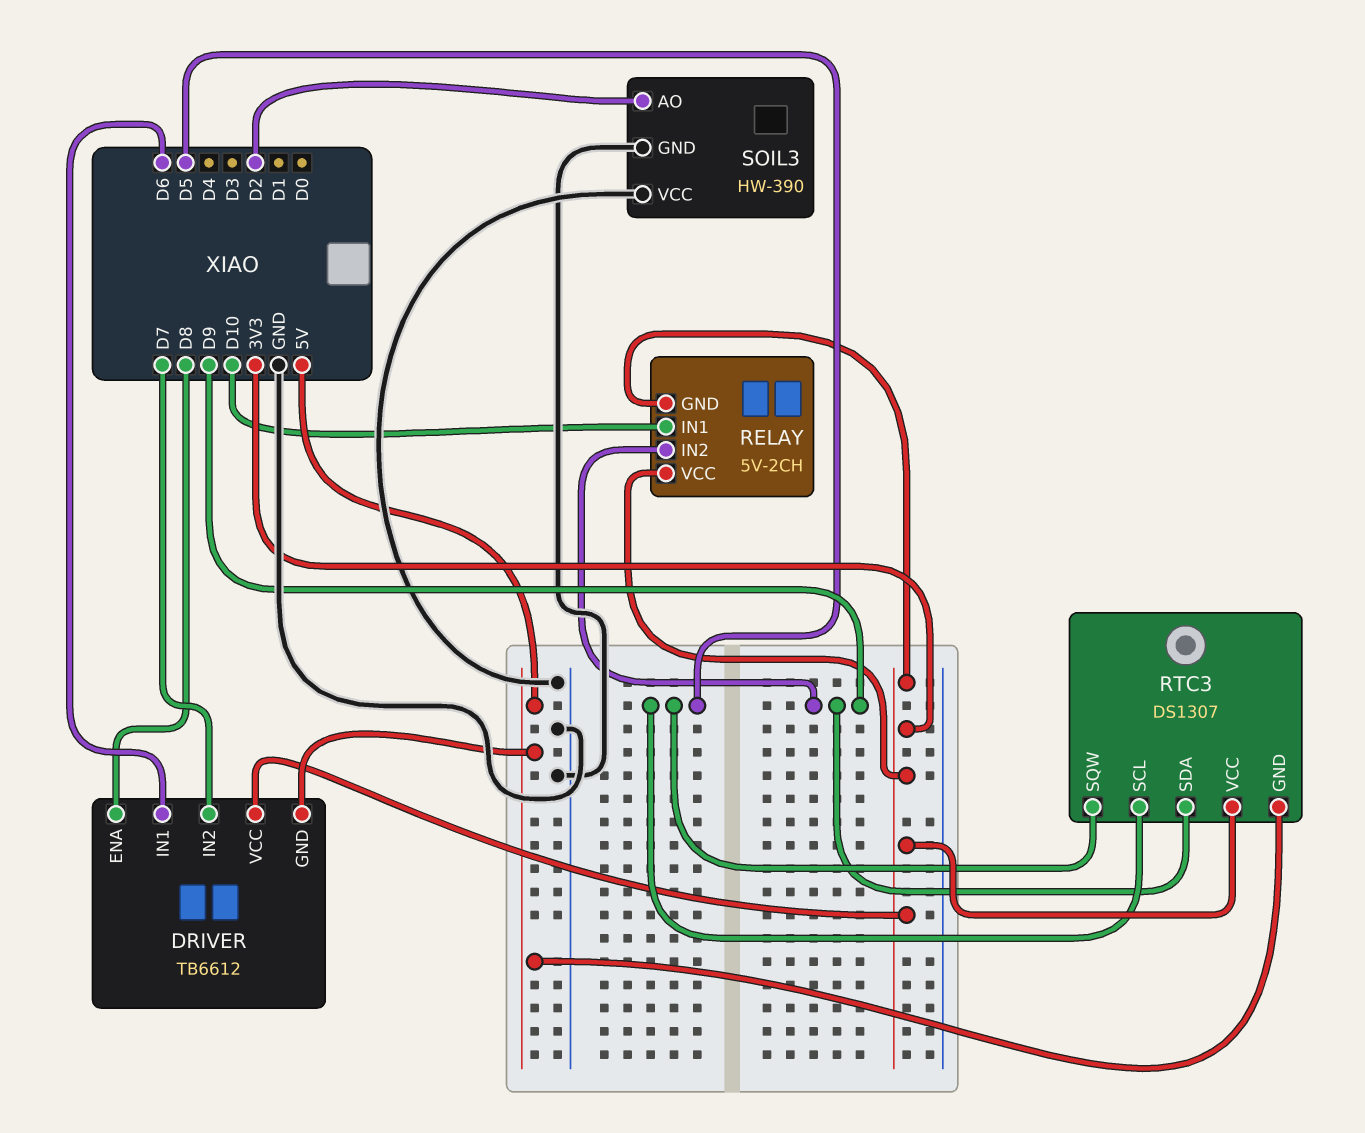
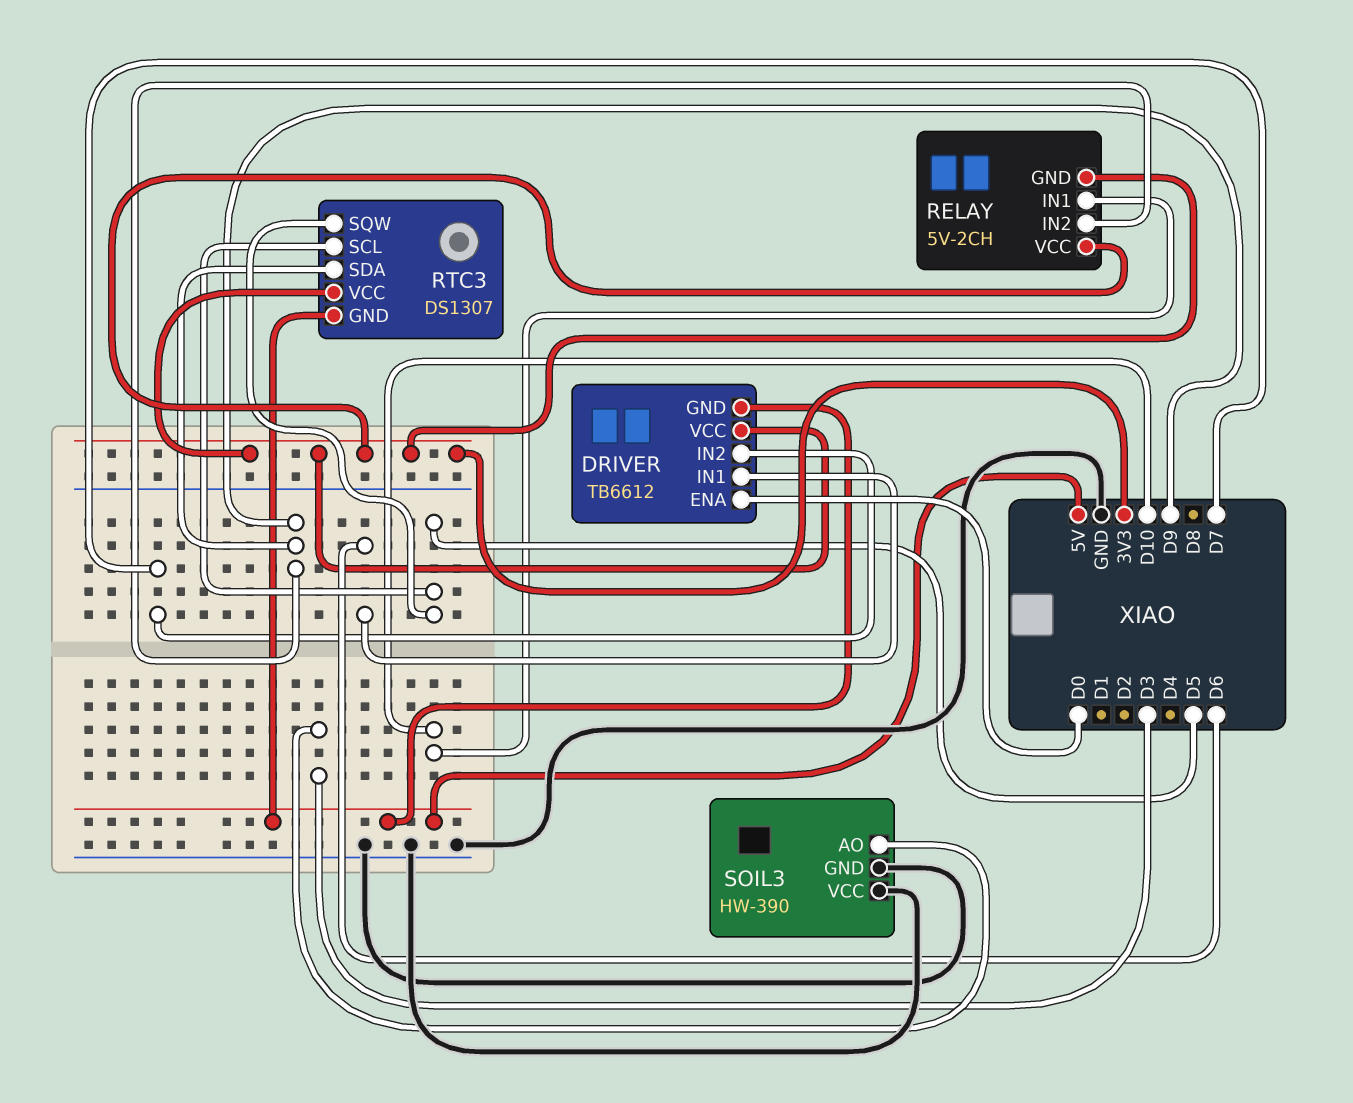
DRIVER pin ENA: D8 -> D0
SOIL3 pin AO: D2 -> D3

